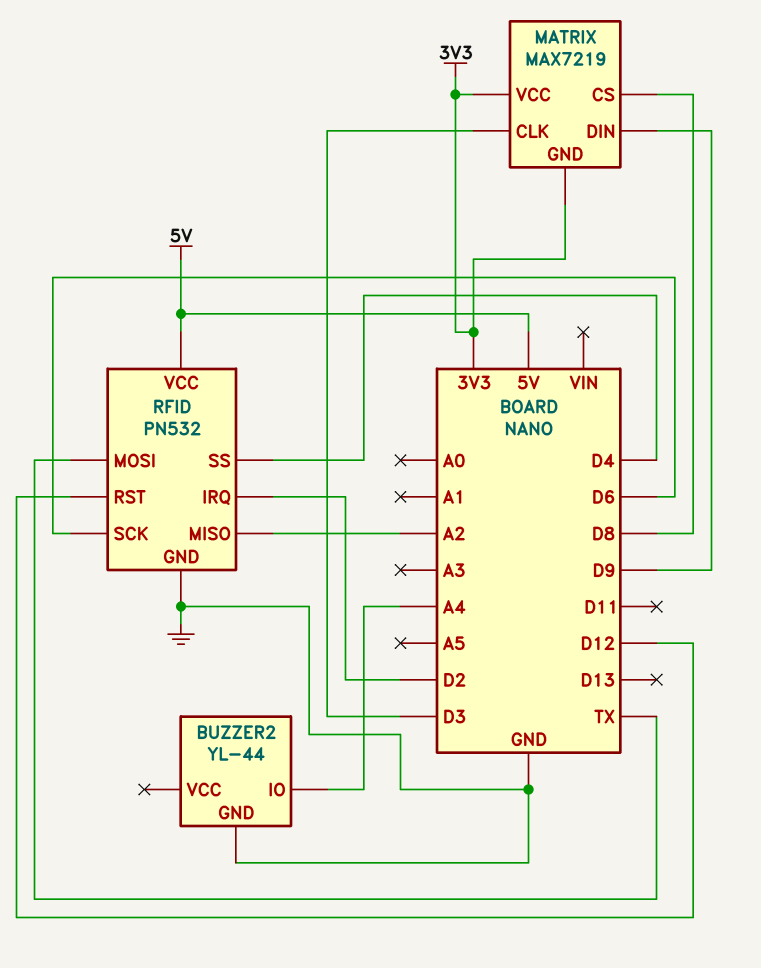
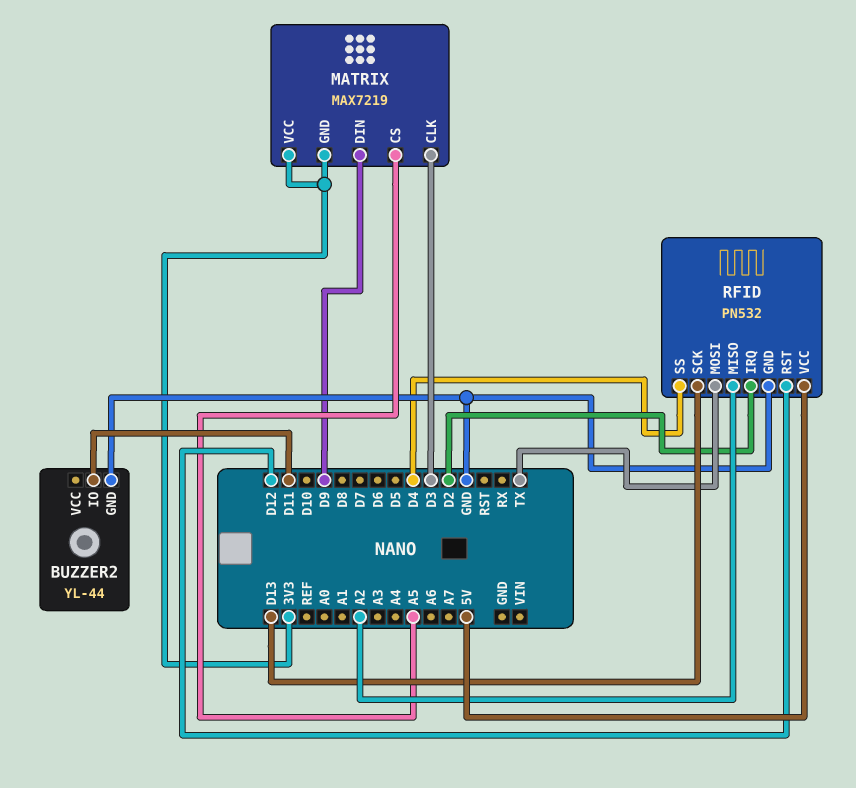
BUZZER2 pin IO: A4 -> D11
MATRIX pin CS: D8 -> A5
RFID pin SCK: D6 -> D13

